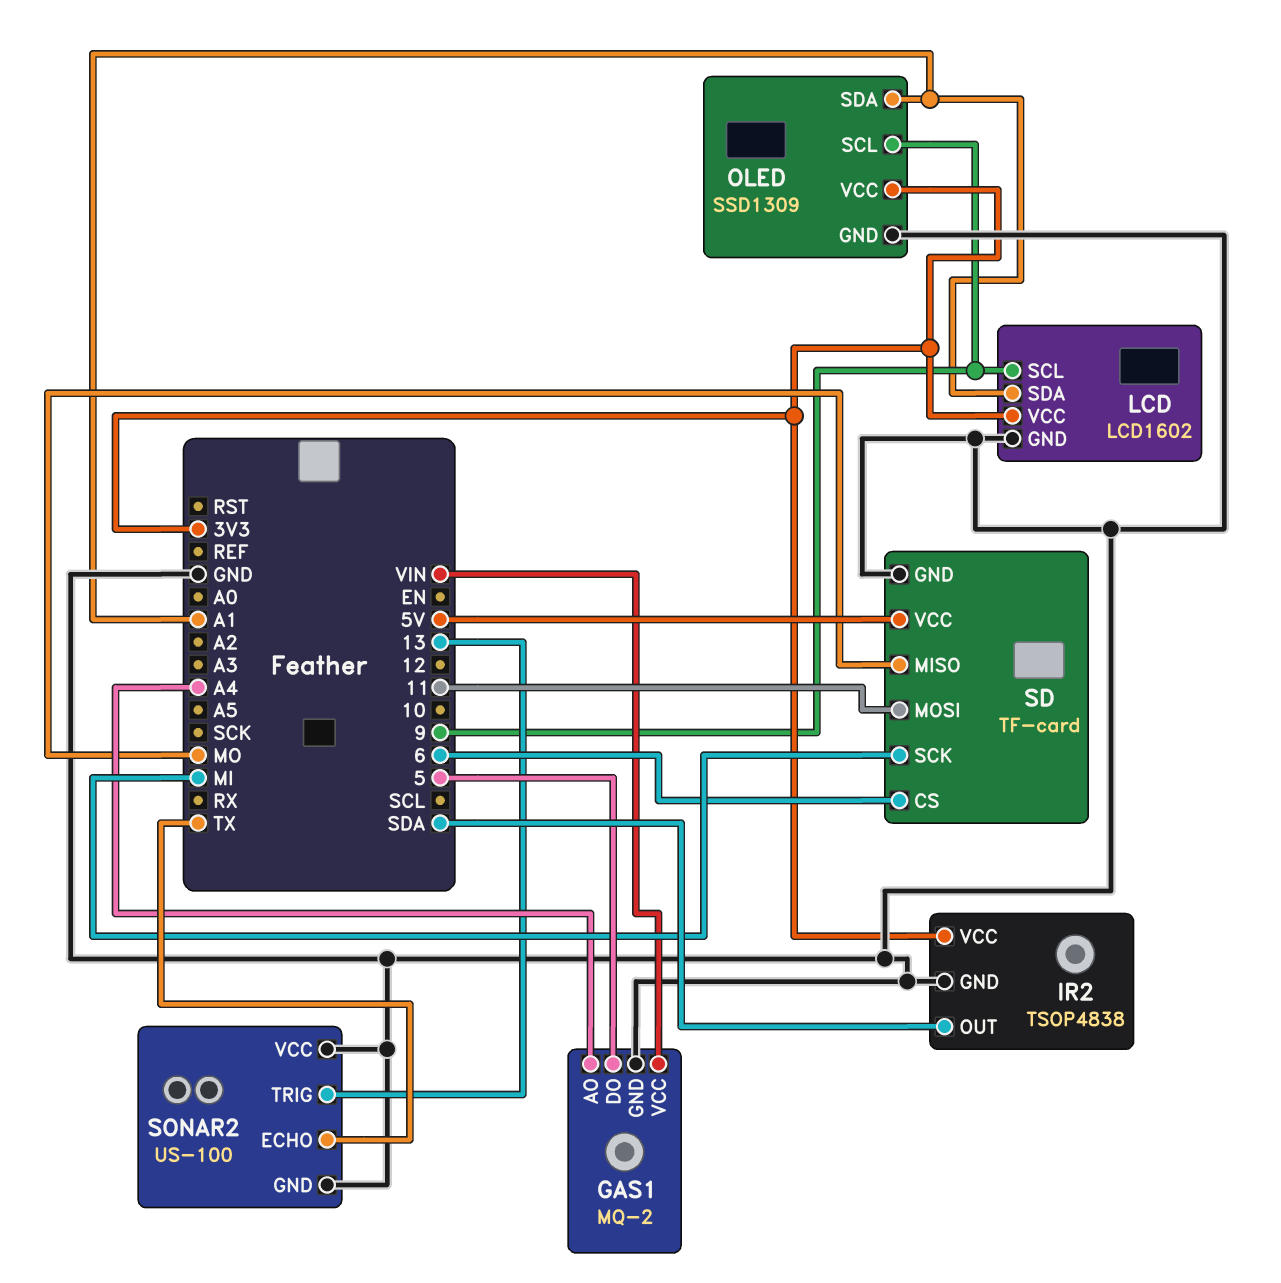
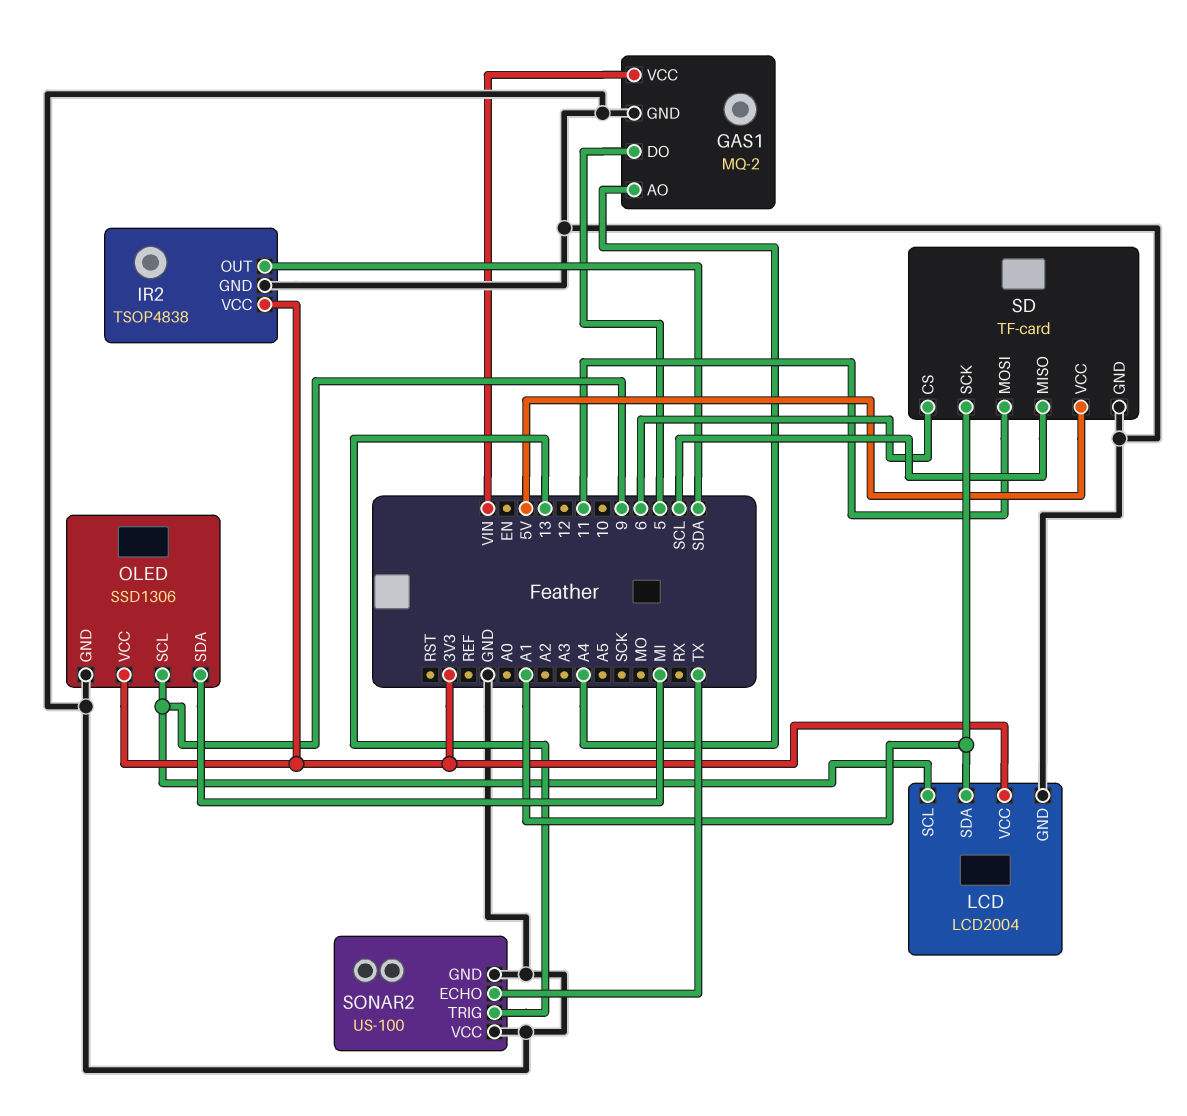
LCD: LCD1602 -> LCD2004
OLED: SSD1309 -> SSD1306
OLED pin SDA: A1 -> MI
SD pin MISO: MO -> SCL
SD pin SCK: MI -> A1

